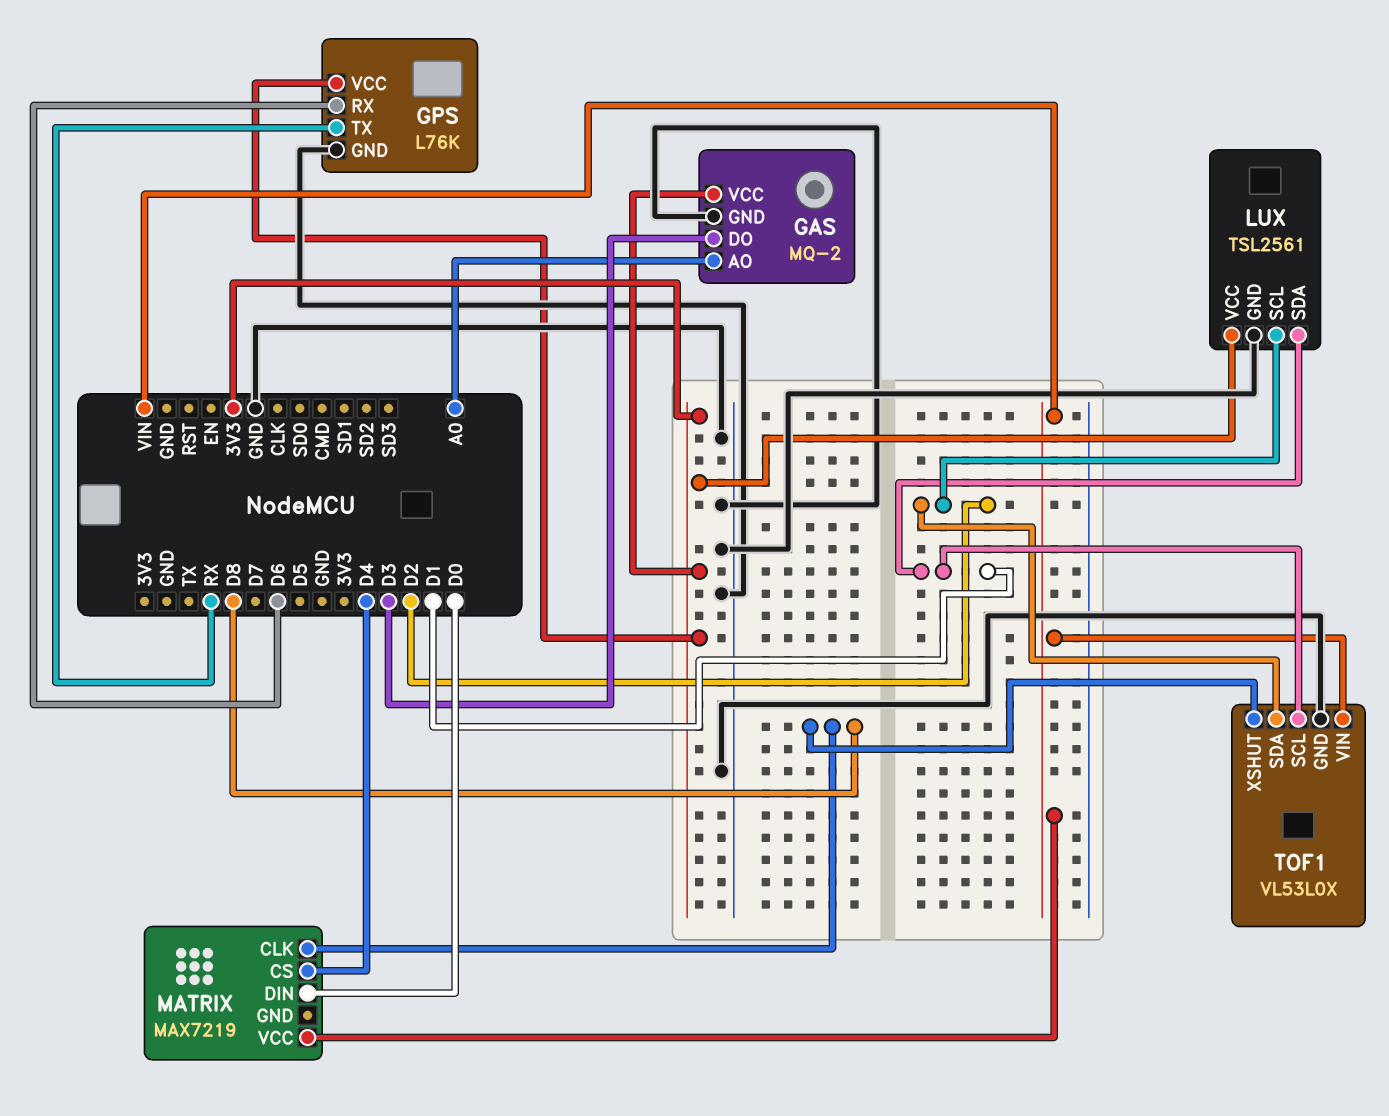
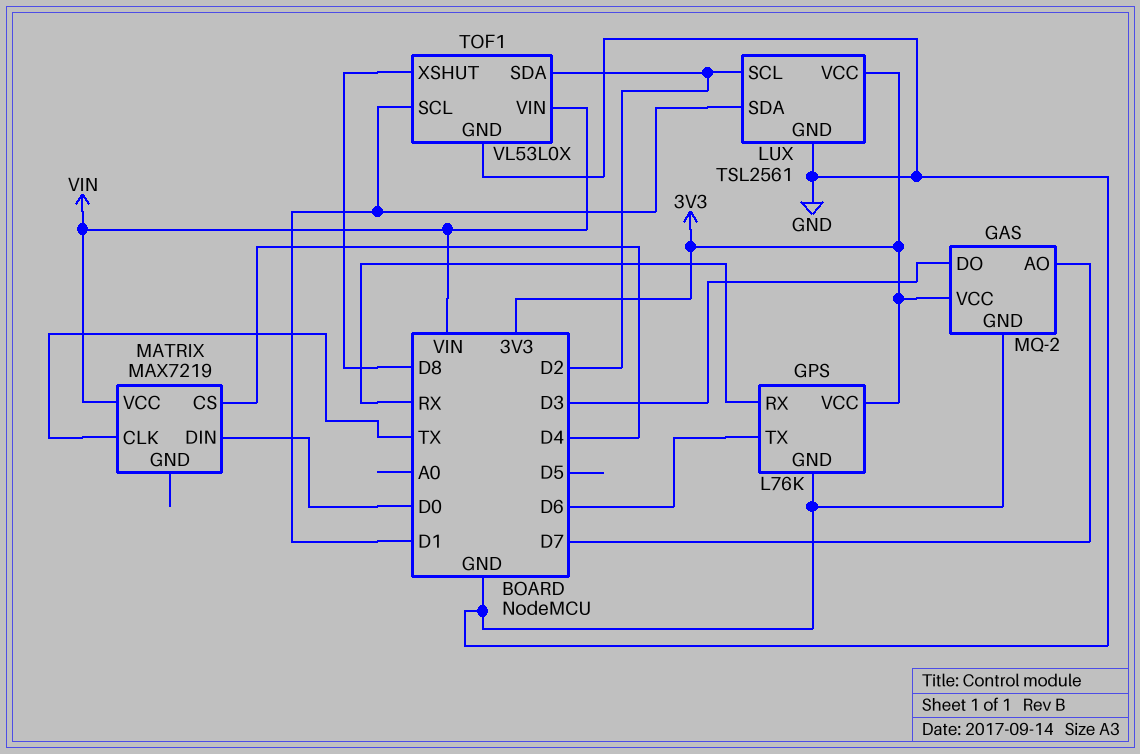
GAS pin AO: A0 -> D7
GPS pin RX: D6 -> RX
GPS pin TX: RX -> D6
MATRIX pin CLK: D8 -> TX

